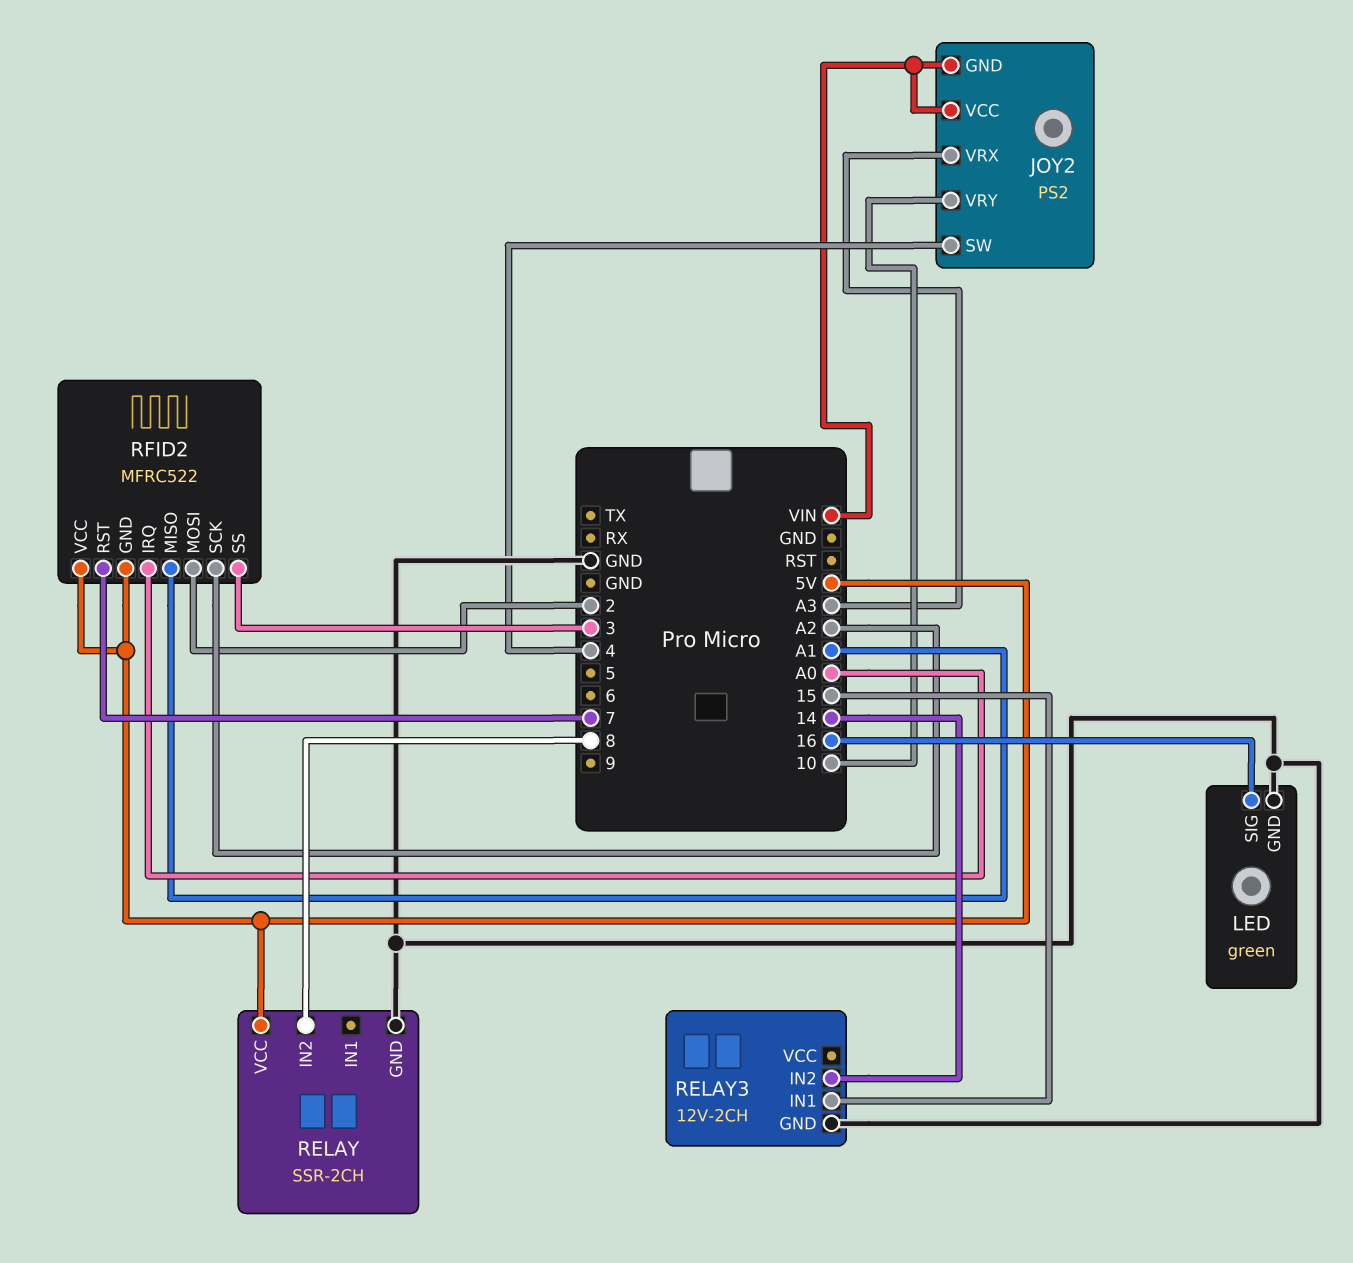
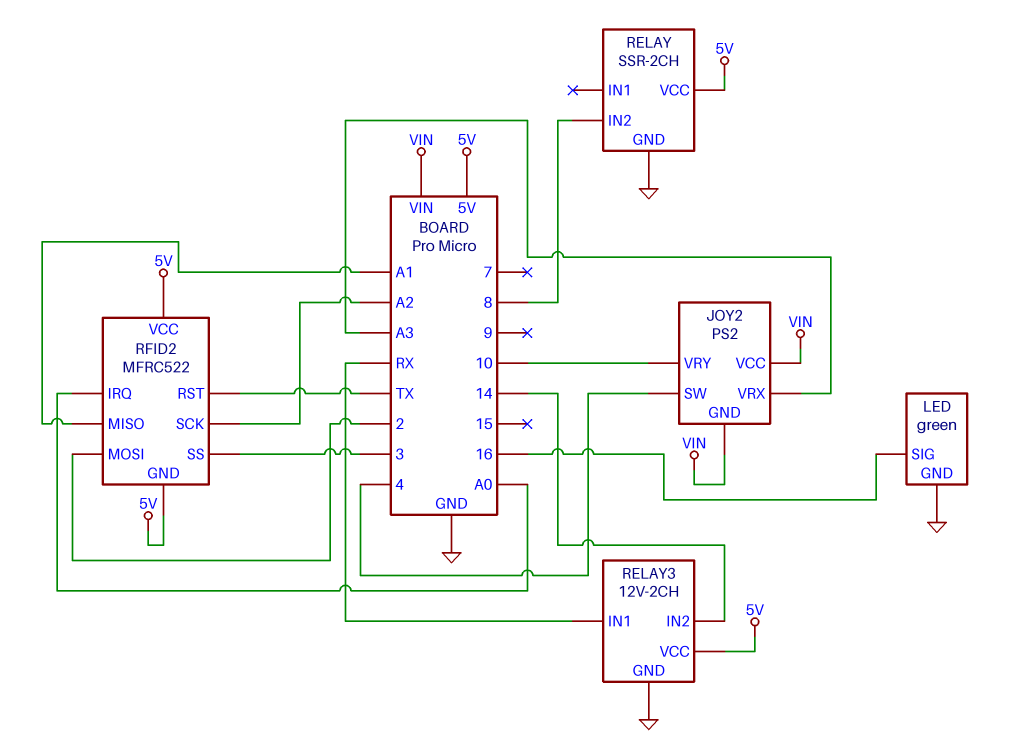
RELAY3 pin IN1: 15 -> RX
RELAY3 pin VCC: none -> 5V
RFID2 pin RST: 7 -> TX

